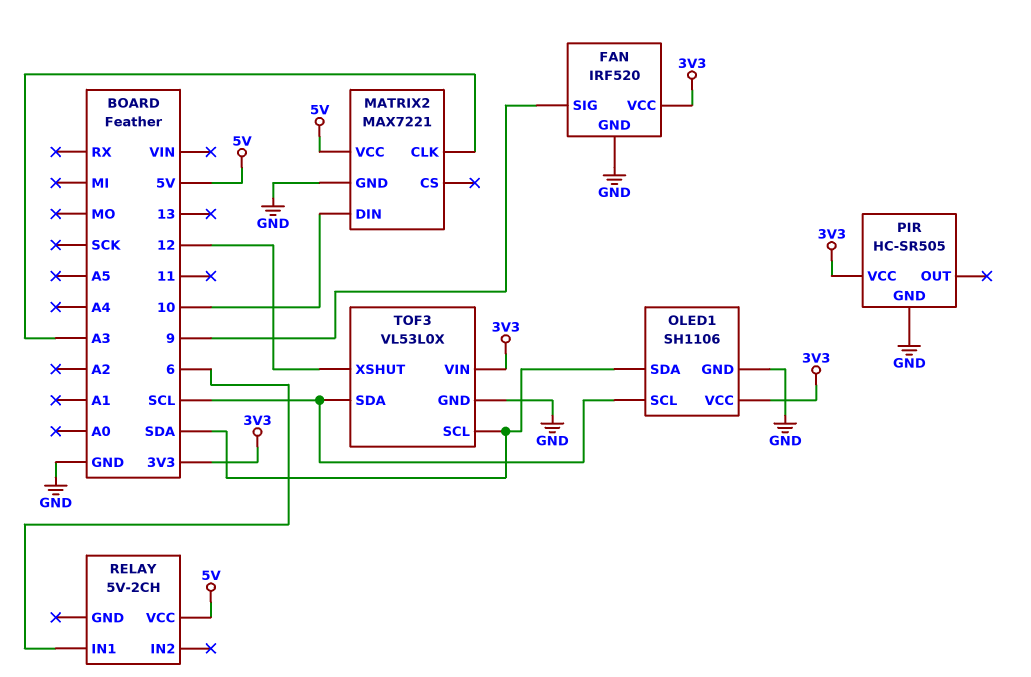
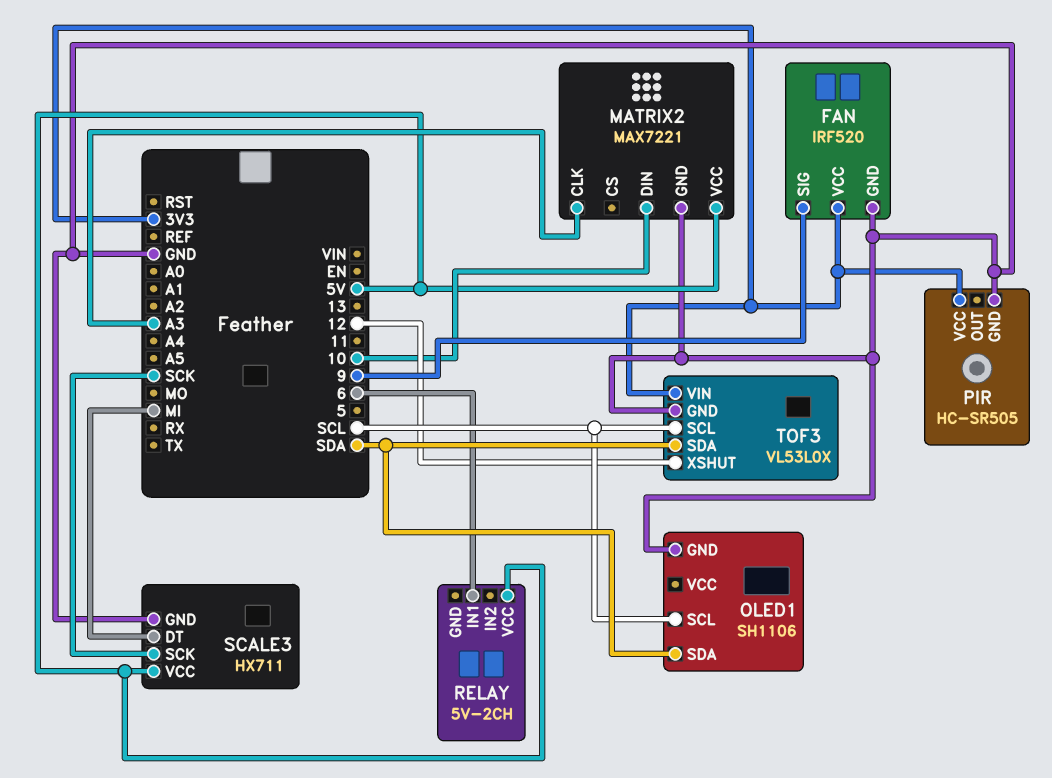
OLED1 pin VCC: 3V3 -> none
SCALE3: none -> HX711
SCALE3 pin DT: none -> MI
SCALE3 pin GND: none -> GND
SCALE3 pin SCK: none -> SCK
SCALE3 pin VCC: none -> 5V
TOF3 pin SCL: SDA -> SCL
TOF3 pin SDA: SCL -> SDA

